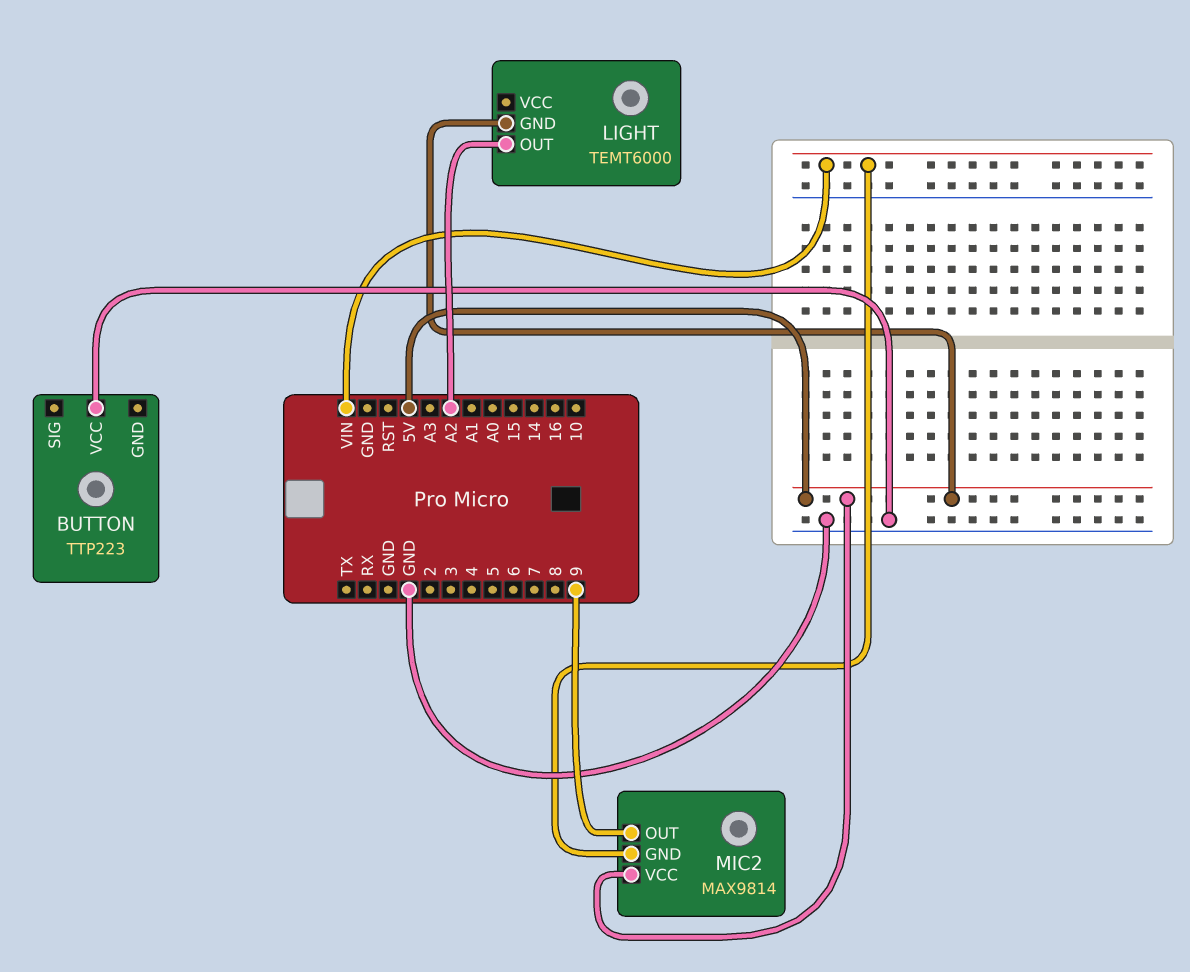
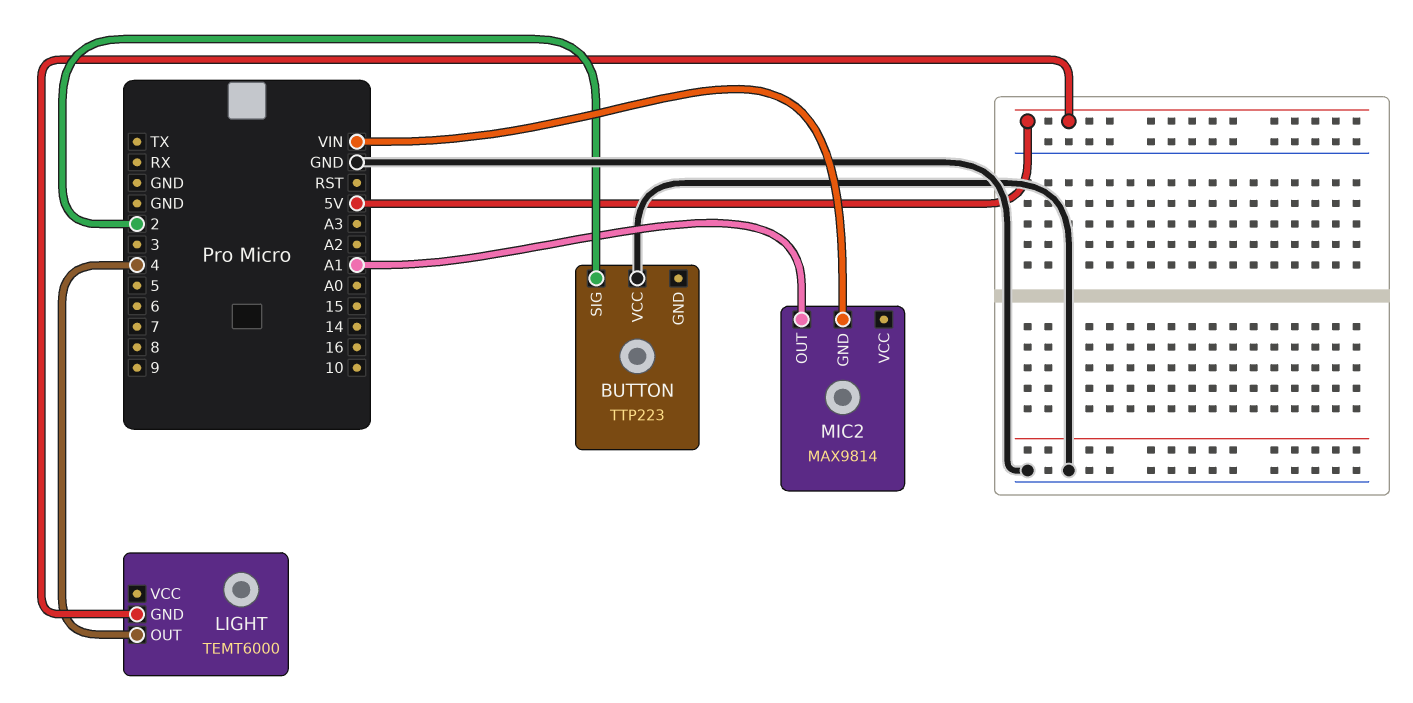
BUTTON pin SIG: none -> 2
LIGHT pin OUT: A2 -> 4
MIC2 pin OUT: 9 -> A1
MIC2 pin VCC: 5V -> none

